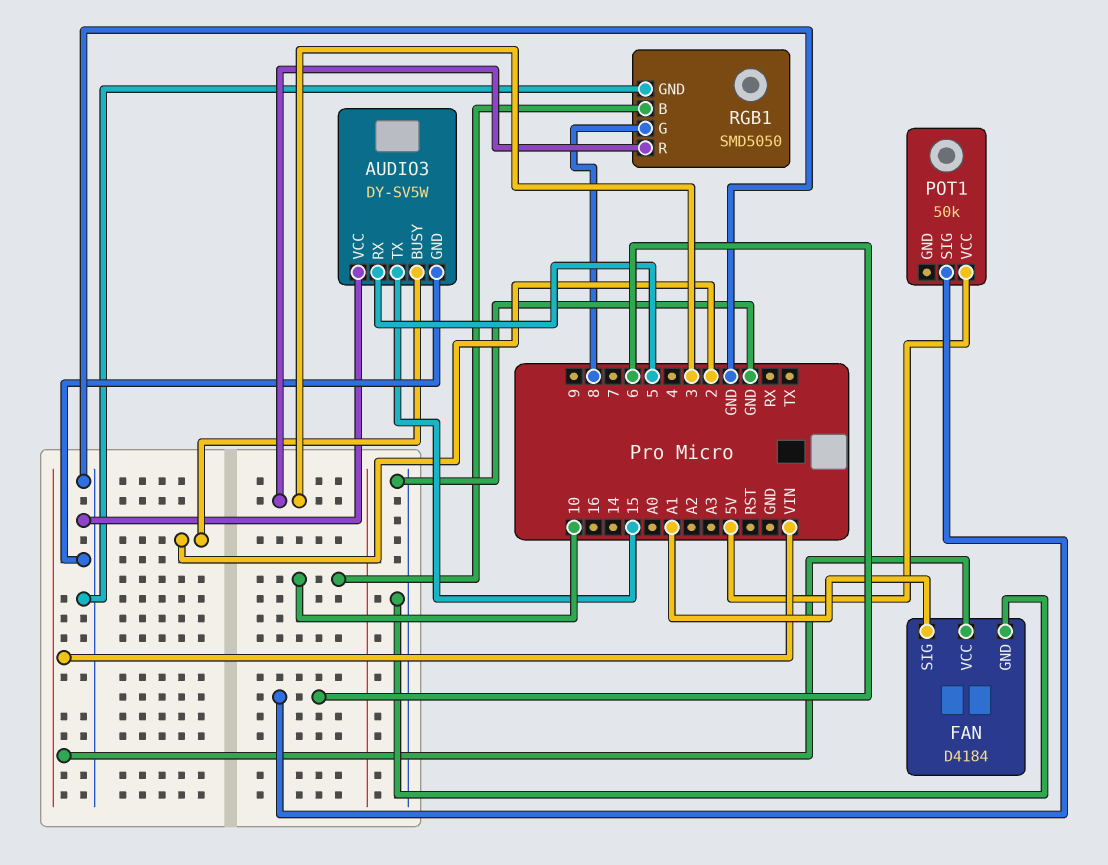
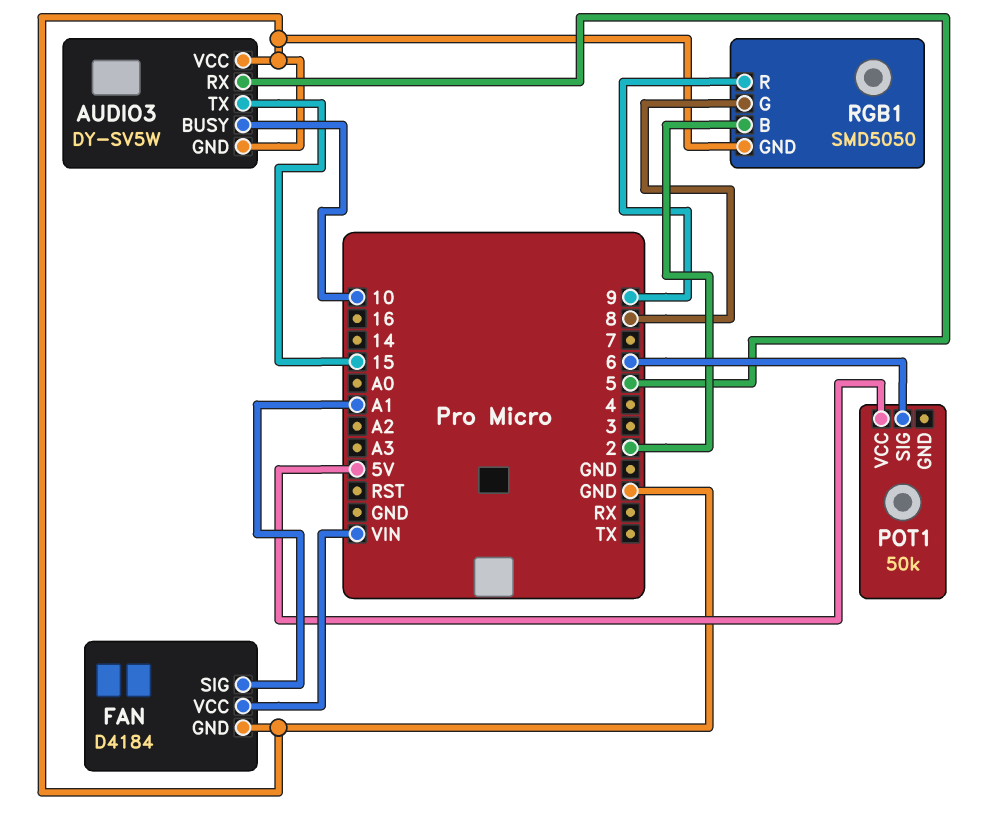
AUDIO3 pin BUSY: 2 -> 10
RGB1 pin B: 10 -> 2
RGB1 pin R: 3 -> 9

